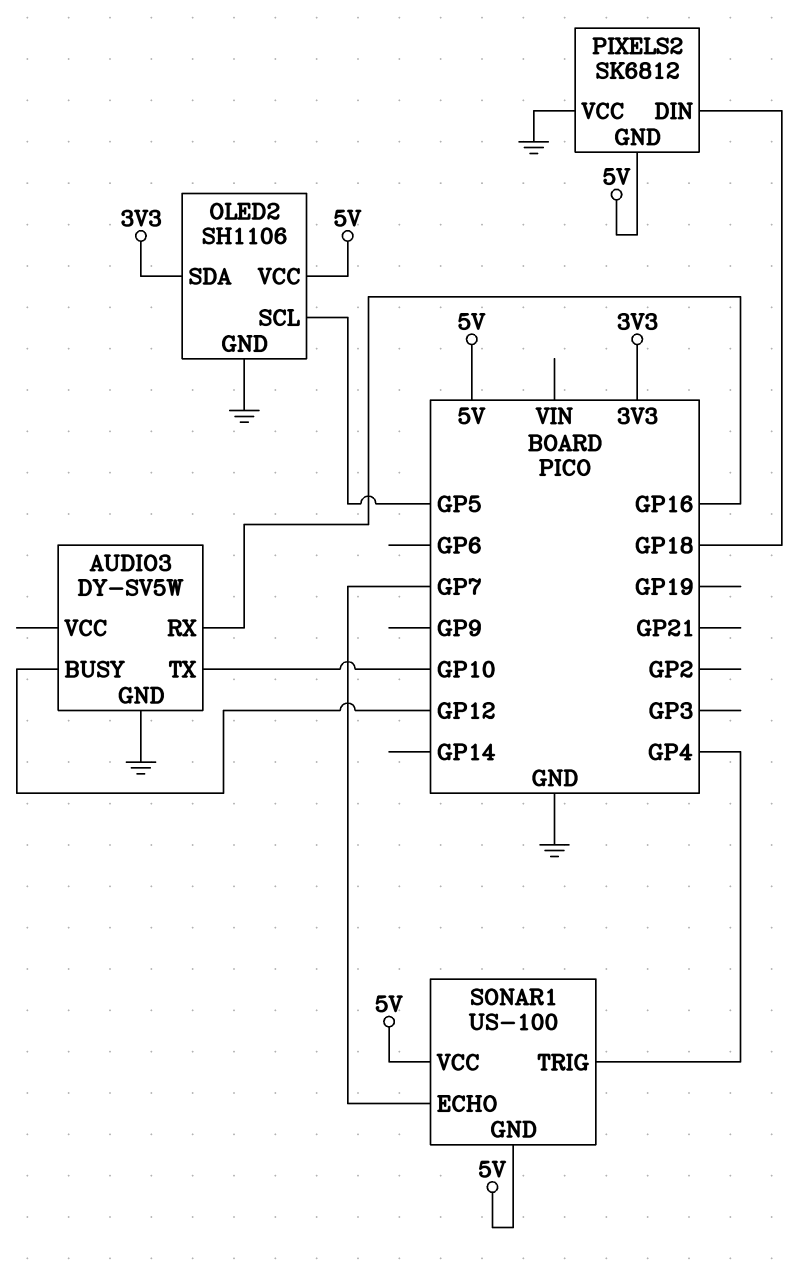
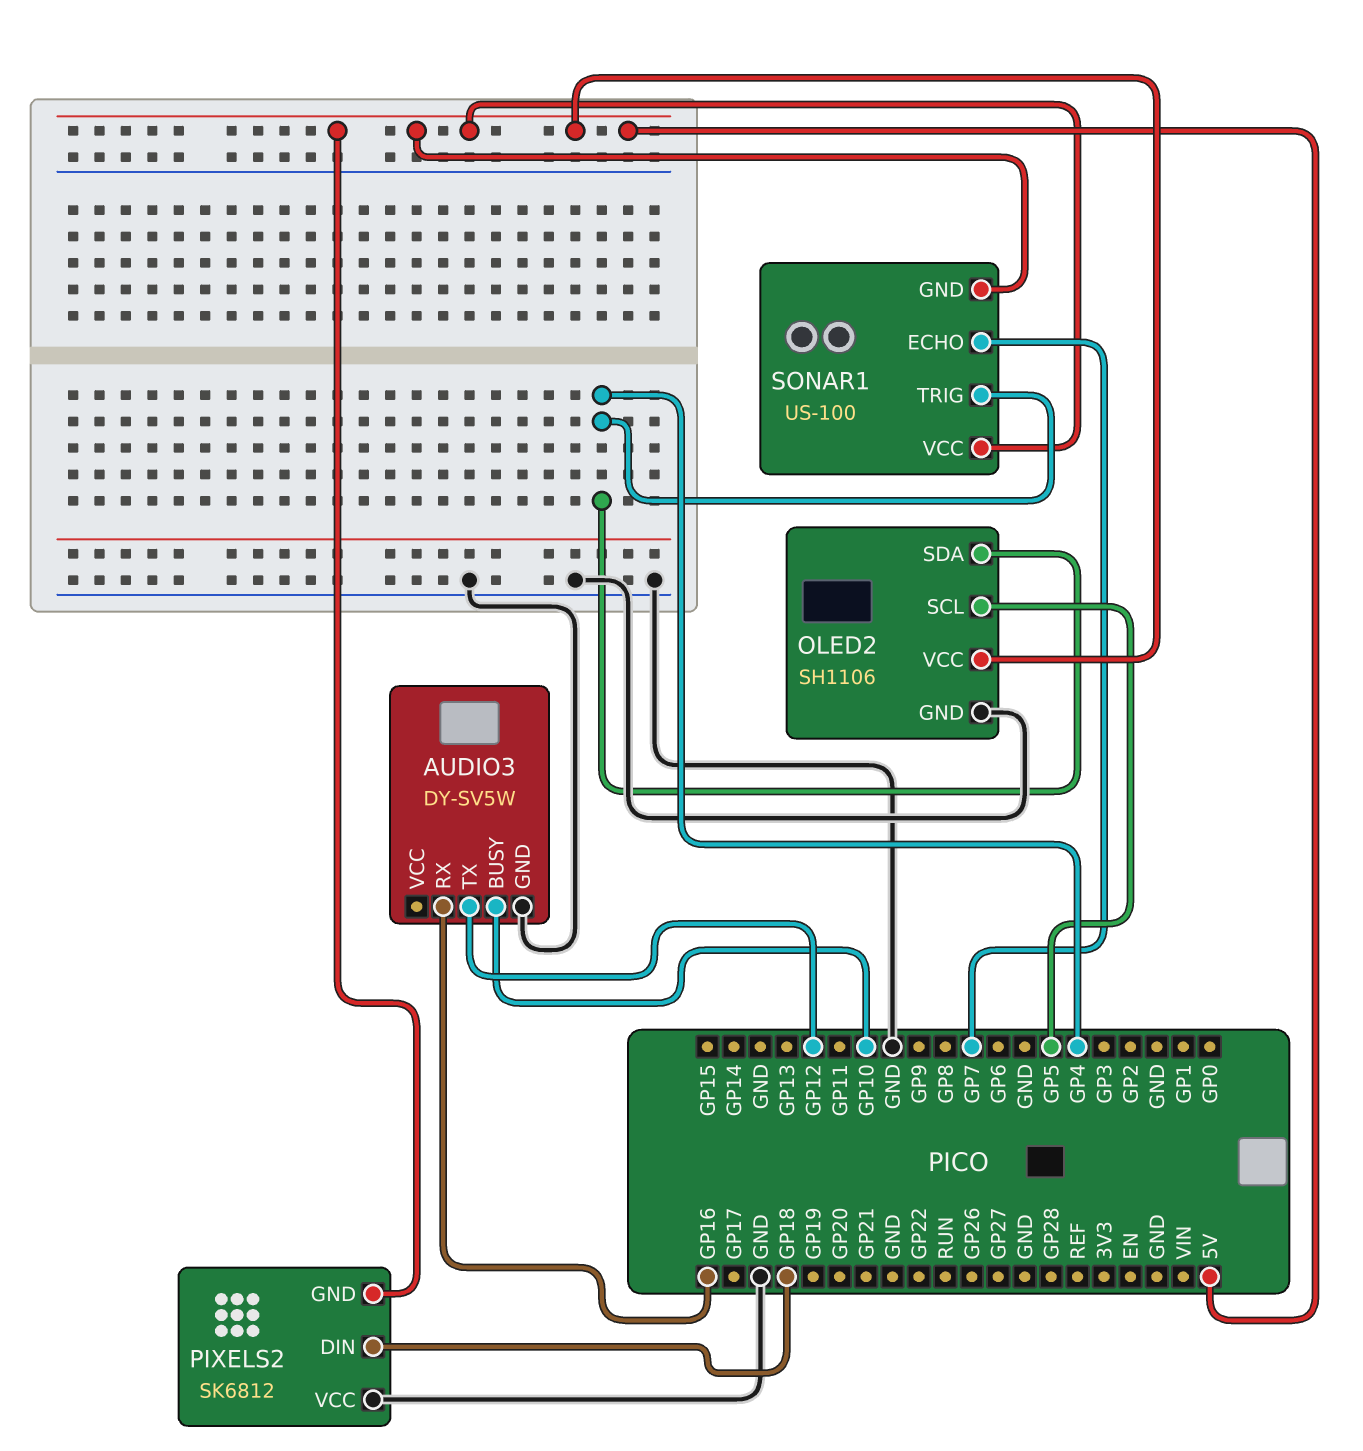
AUDIO3 pin BUSY: GP12 -> GP10
AUDIO3 pin TX: GP10 -> GP12
OLED2 pin SDA: 3V3 -> GP4

